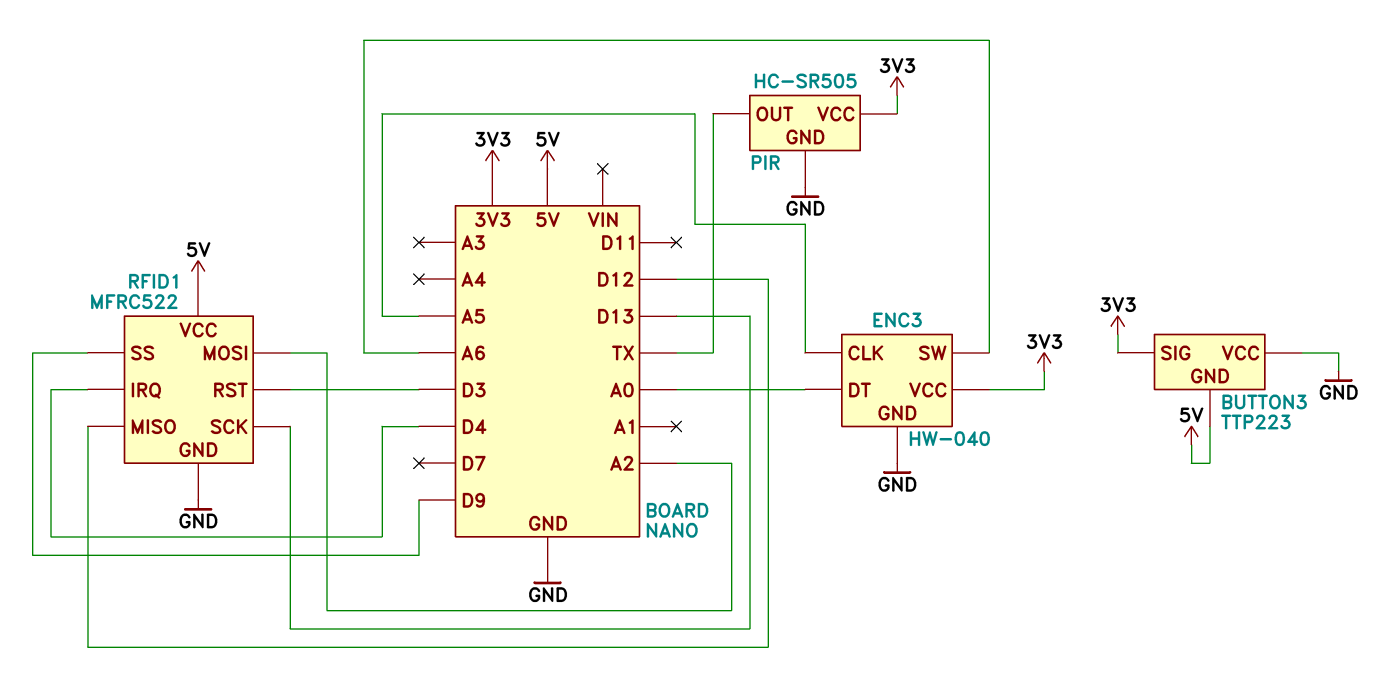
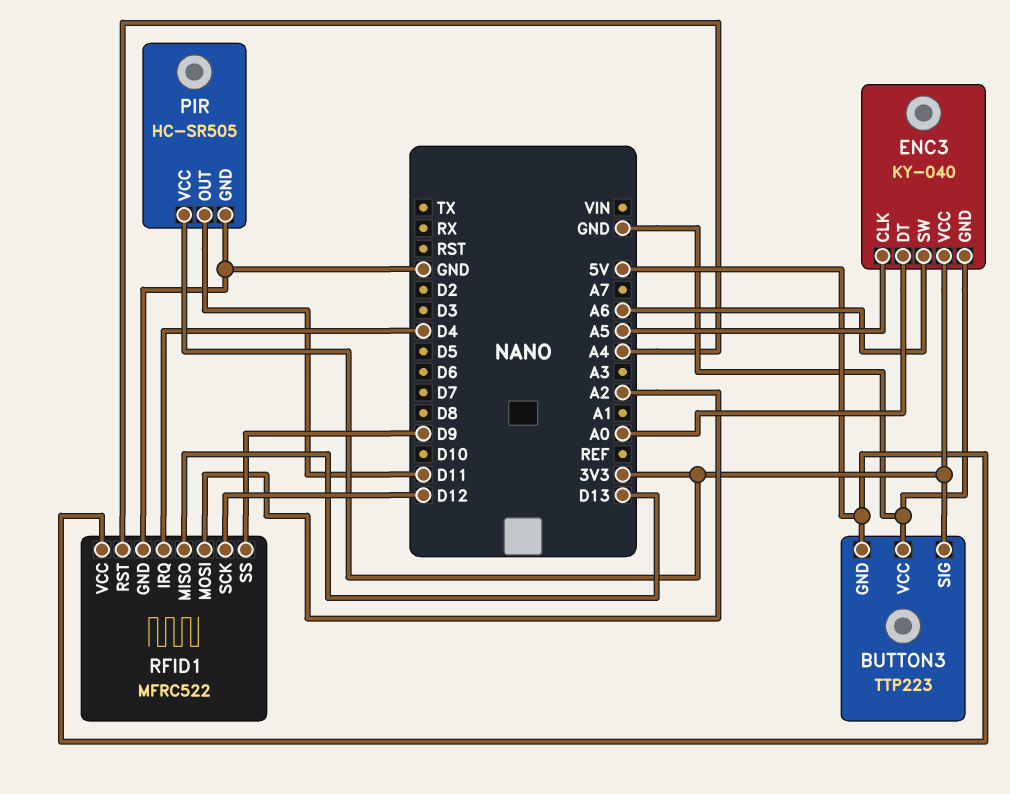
ENC3: HW-040 -> KY-040
PIR pin OUT: TX -> D11
RFID1 pin MISO: D12 -> D13
RFID1 pin RST: D3 -> A4
RFID1 pin SCK: D13 -> D12

